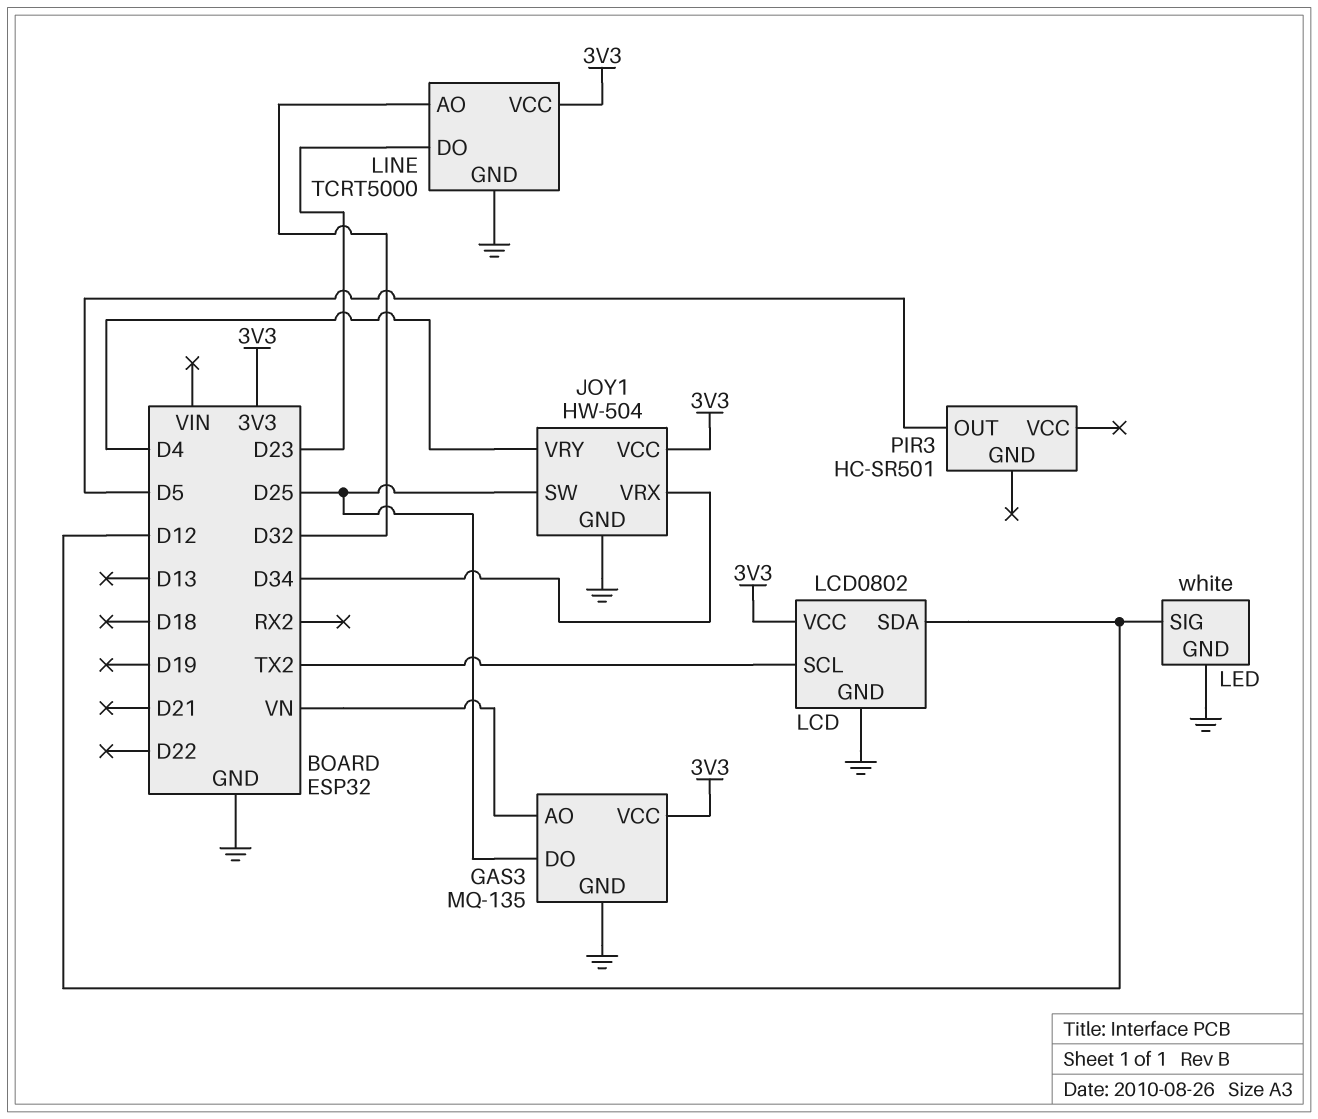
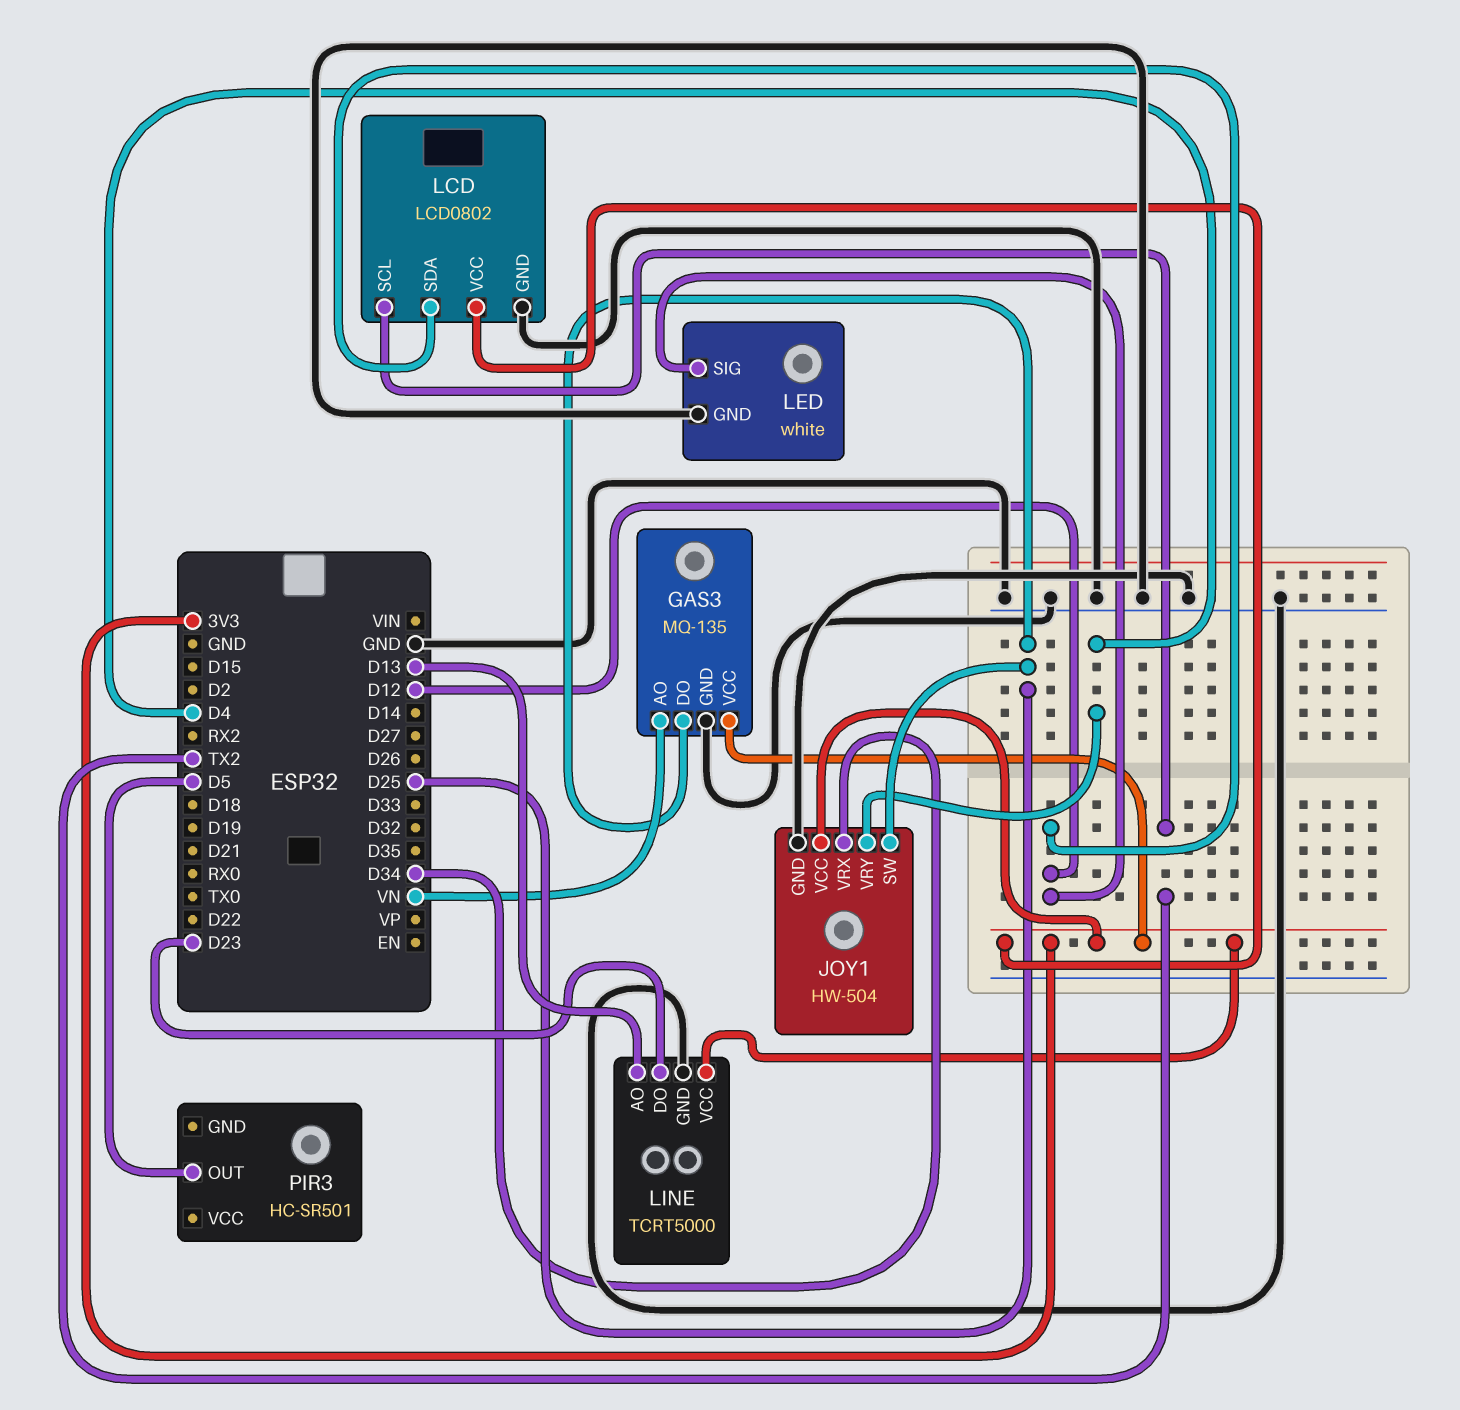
LINE pin AO: D32 -> D13

